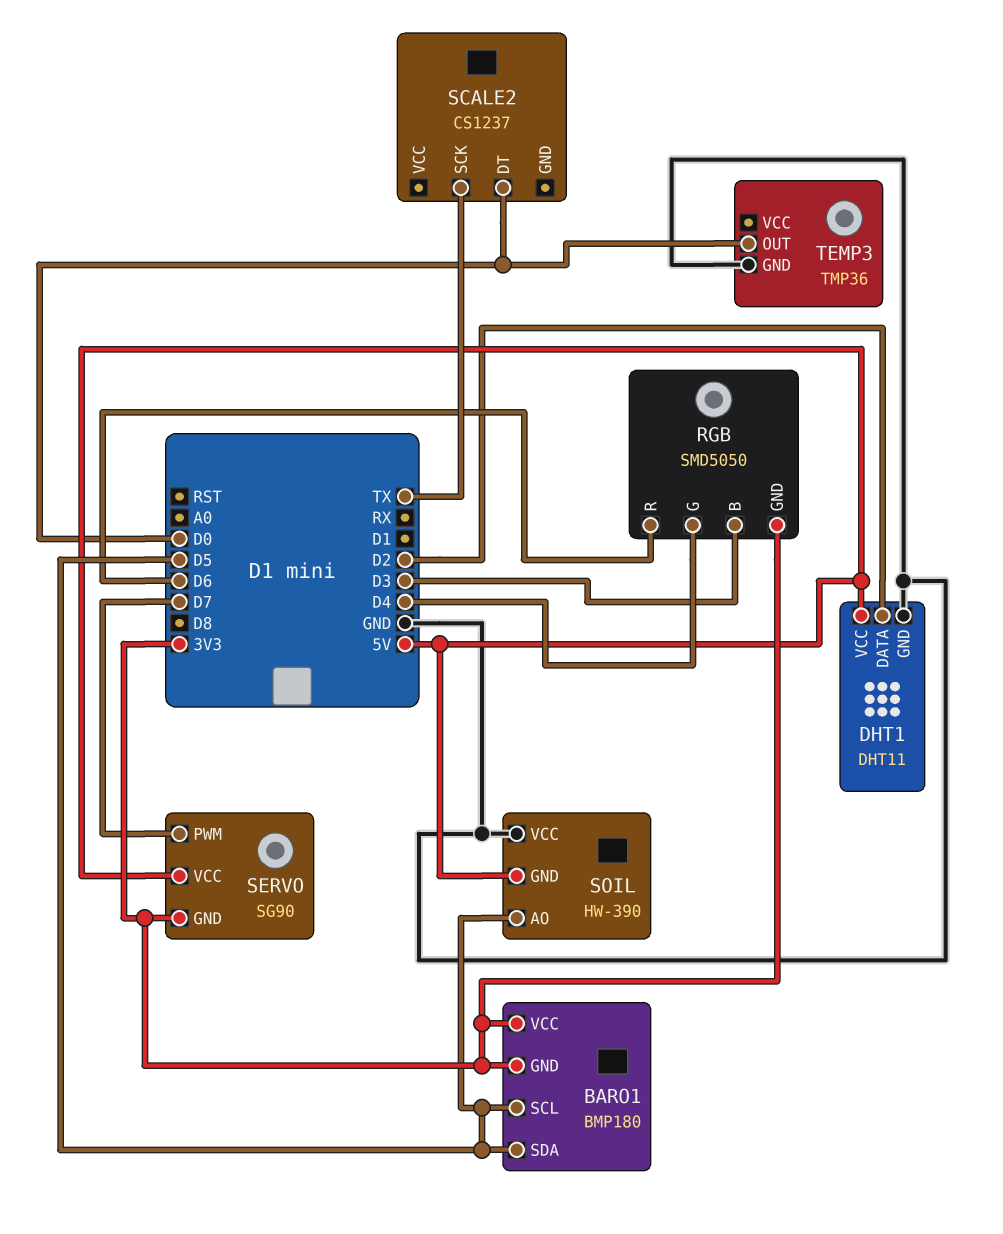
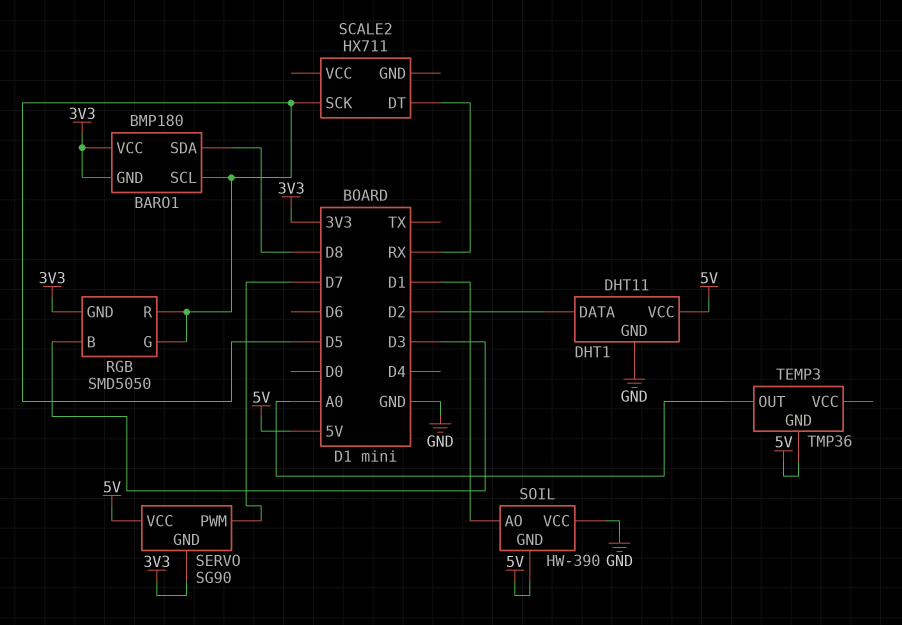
BARO1 pin SDA: D5 -> D8
RGB pin G: D4 -> D5
RGB pin R: D6 -> D5
SCALE2: CS1237 -> HX711
SCALE2 pin DT: D0 -> RX
SCALE2 pin SCK: TX -> D5
SOIL pin AO: D5 -> D1
TEMP3 pin GND: GND -> 5V
TEMP3 pin OUT: D0 -> A0

